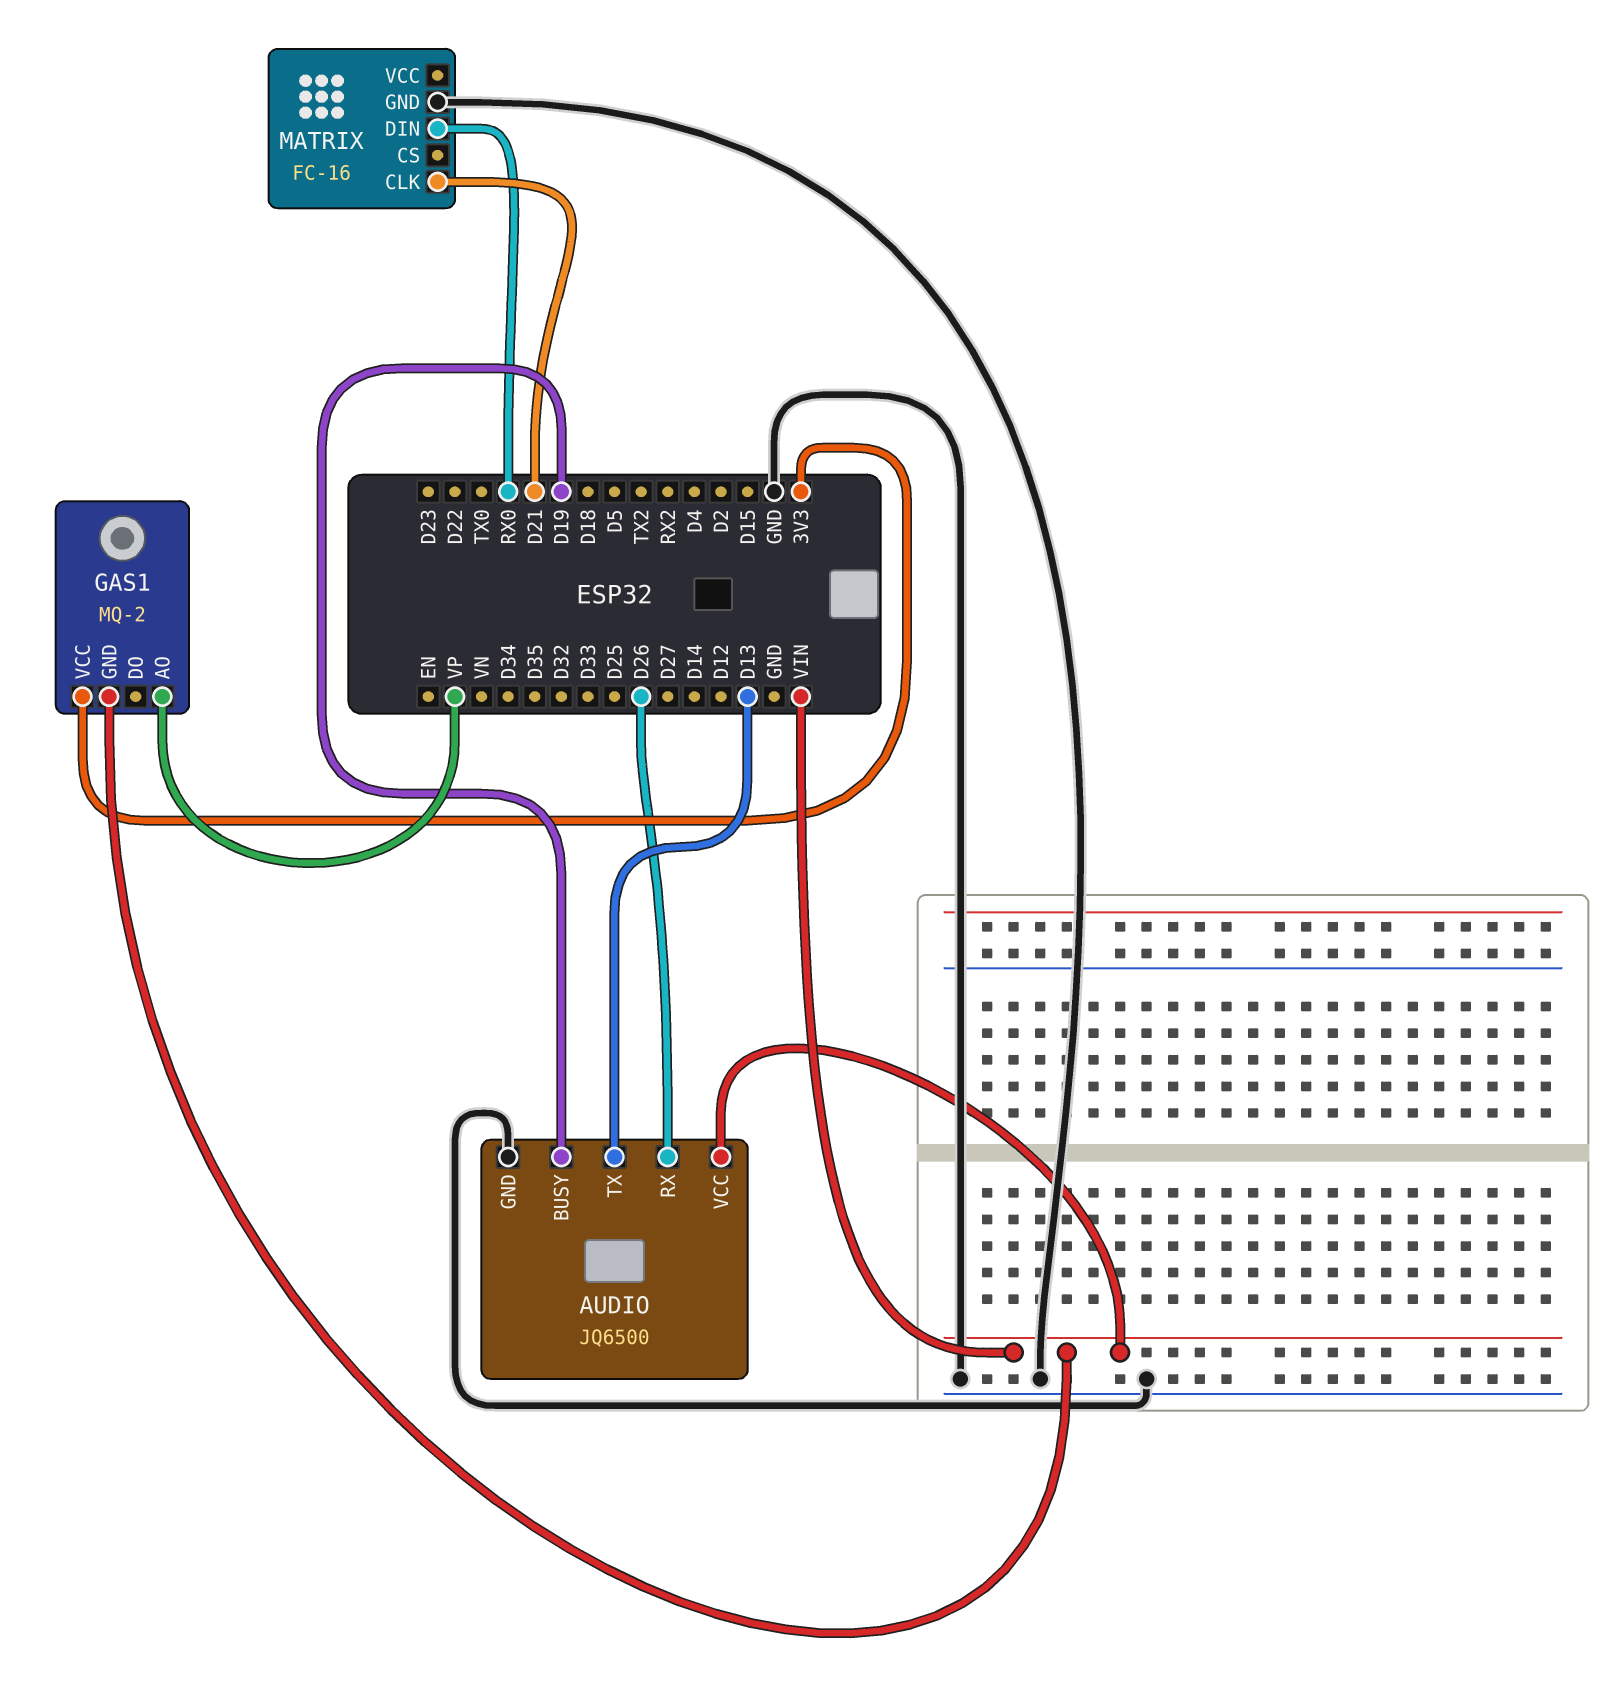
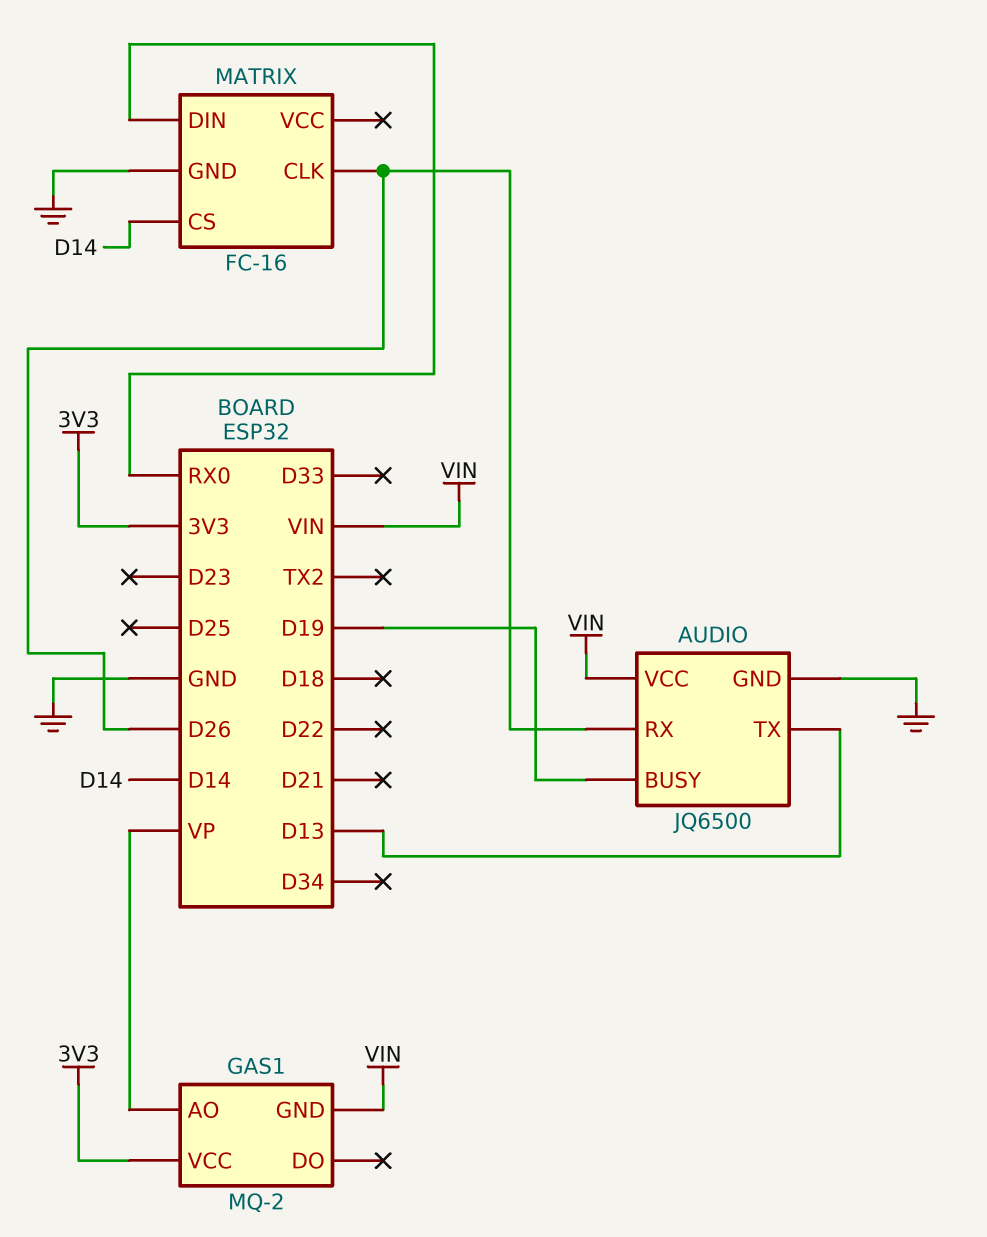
MATRIX pin CLK: D21 -> D26
MATRIX pin CS: none -> D14

